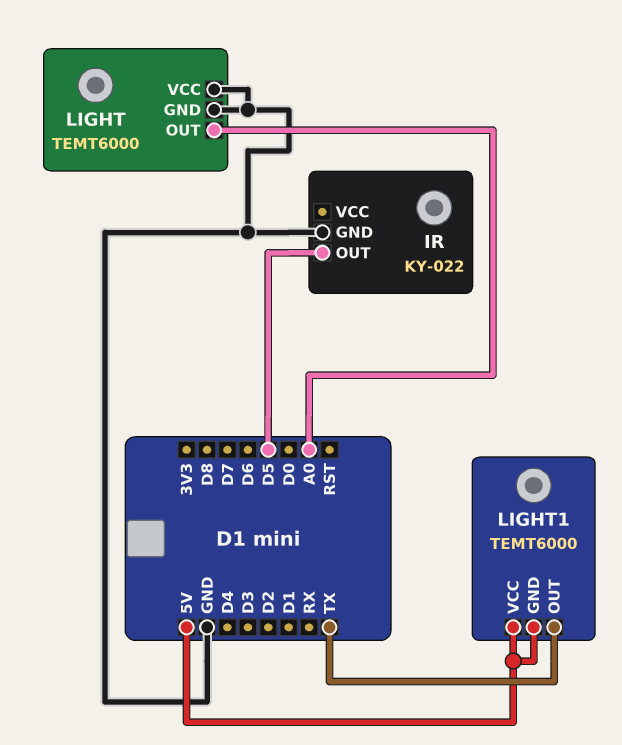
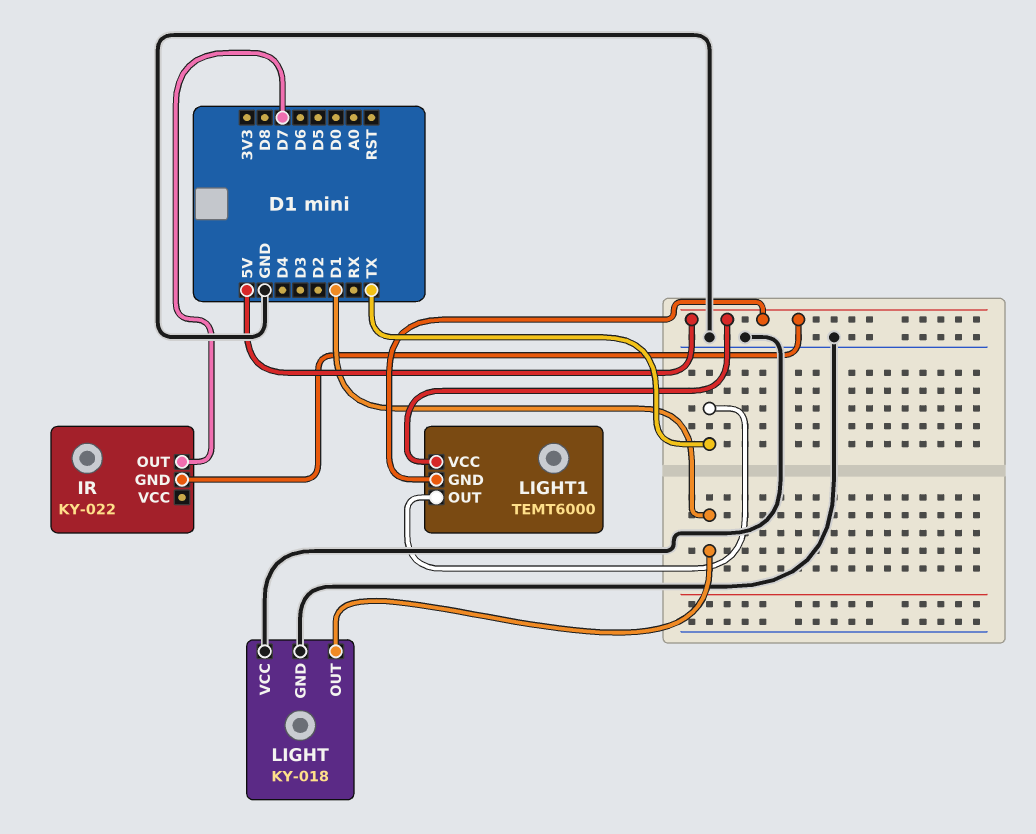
IR pin GND: GND -> 5V
IR pin OUT: D5 -> D7
LIGHT: TEMT6000 -> KY-018
LIGHT pin OUT: A0 -> D1

